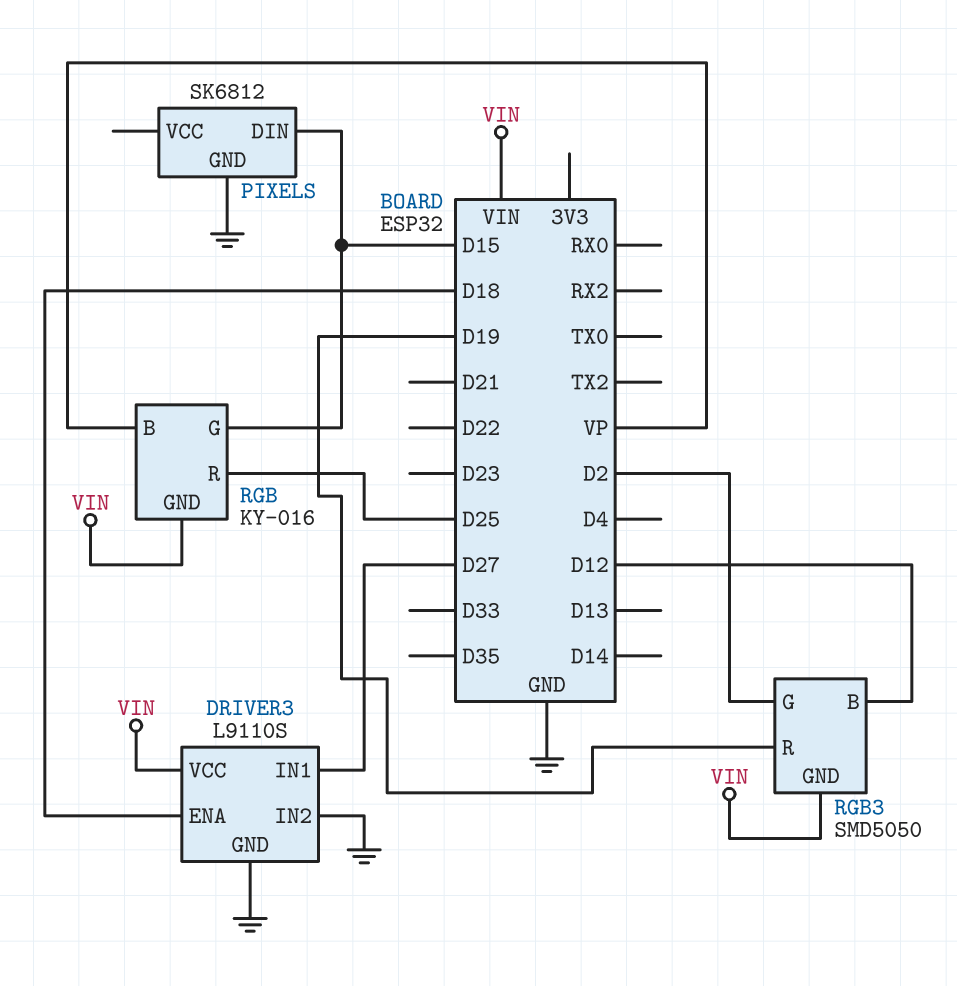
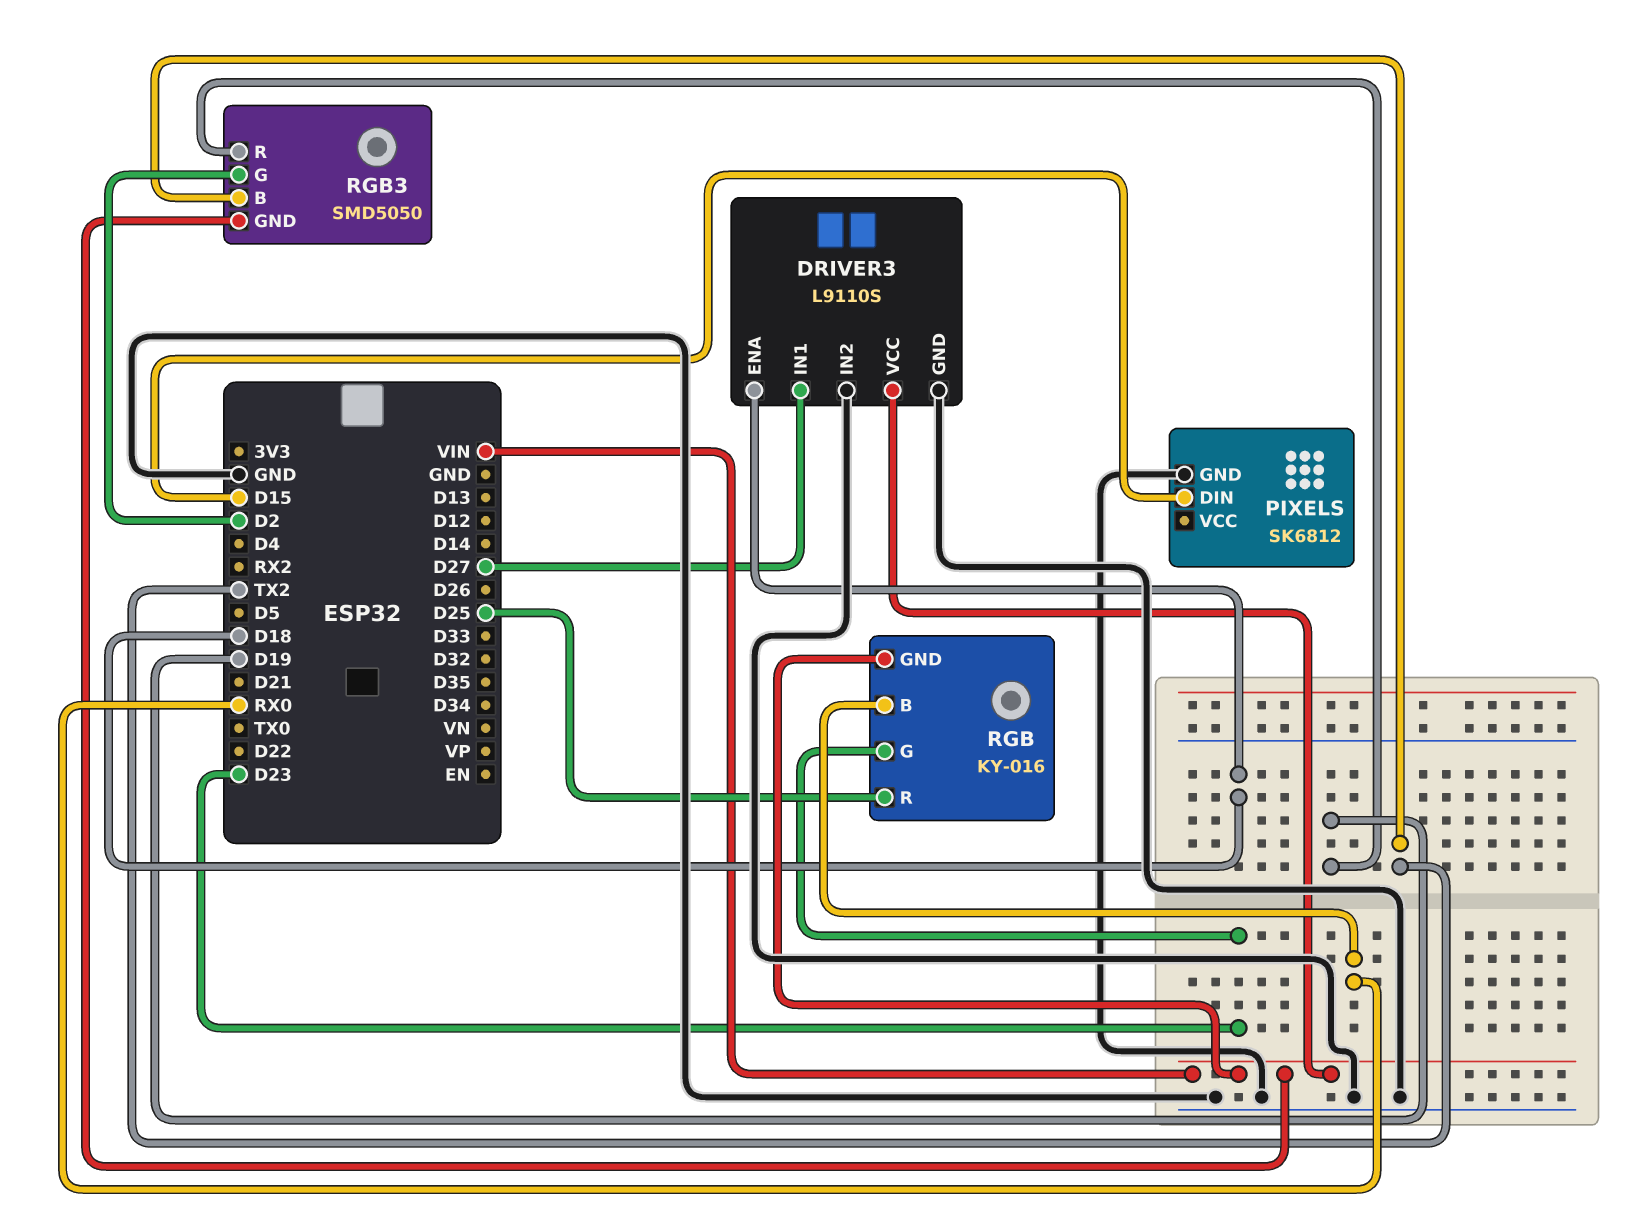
RGB pin B: VP -> RX0
RGB pin G: D15 -> D23
RGB3 pin B: D12 -> TX2

